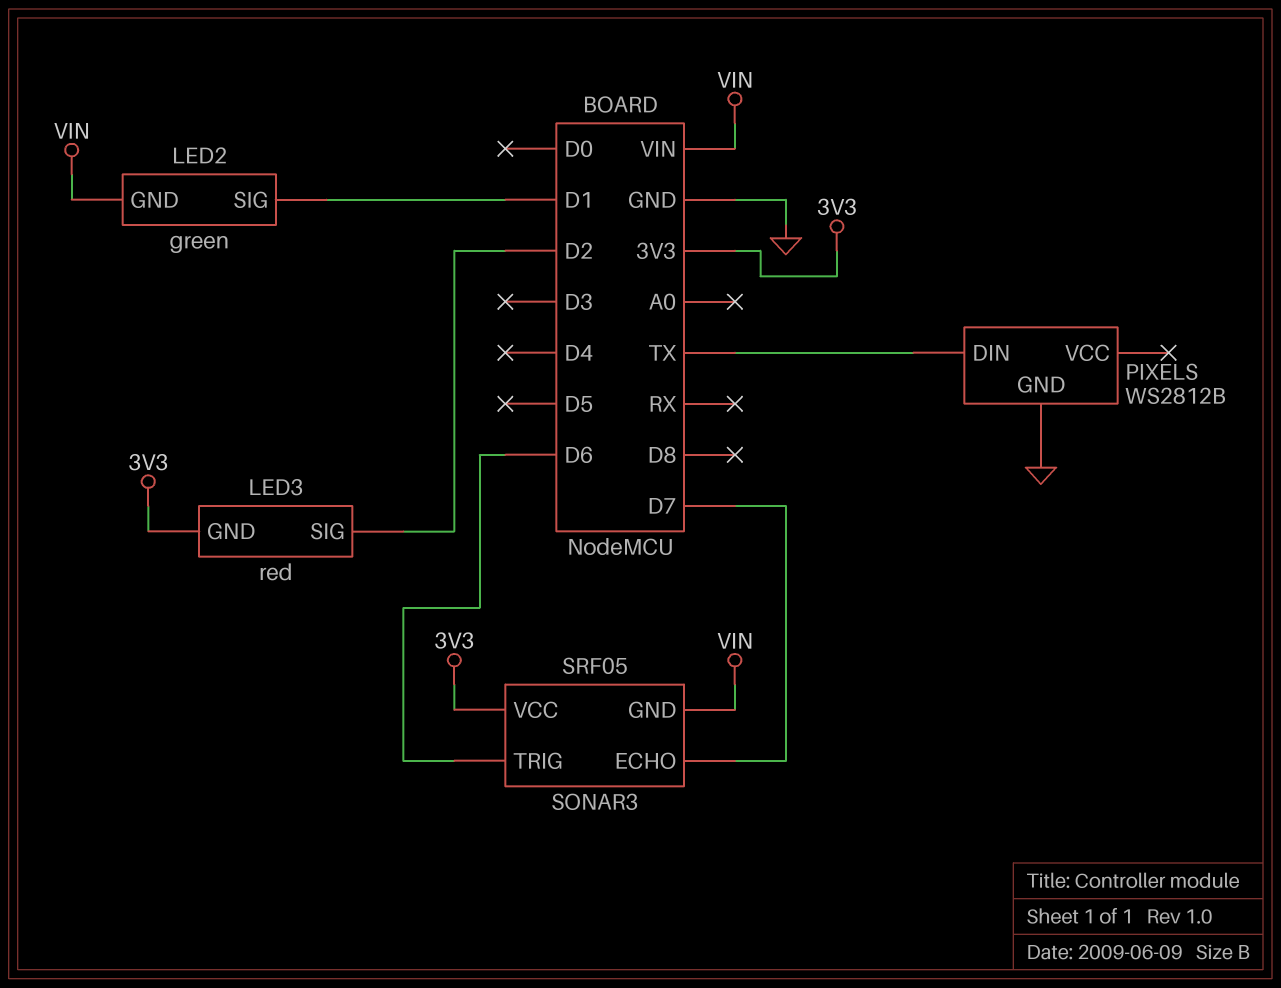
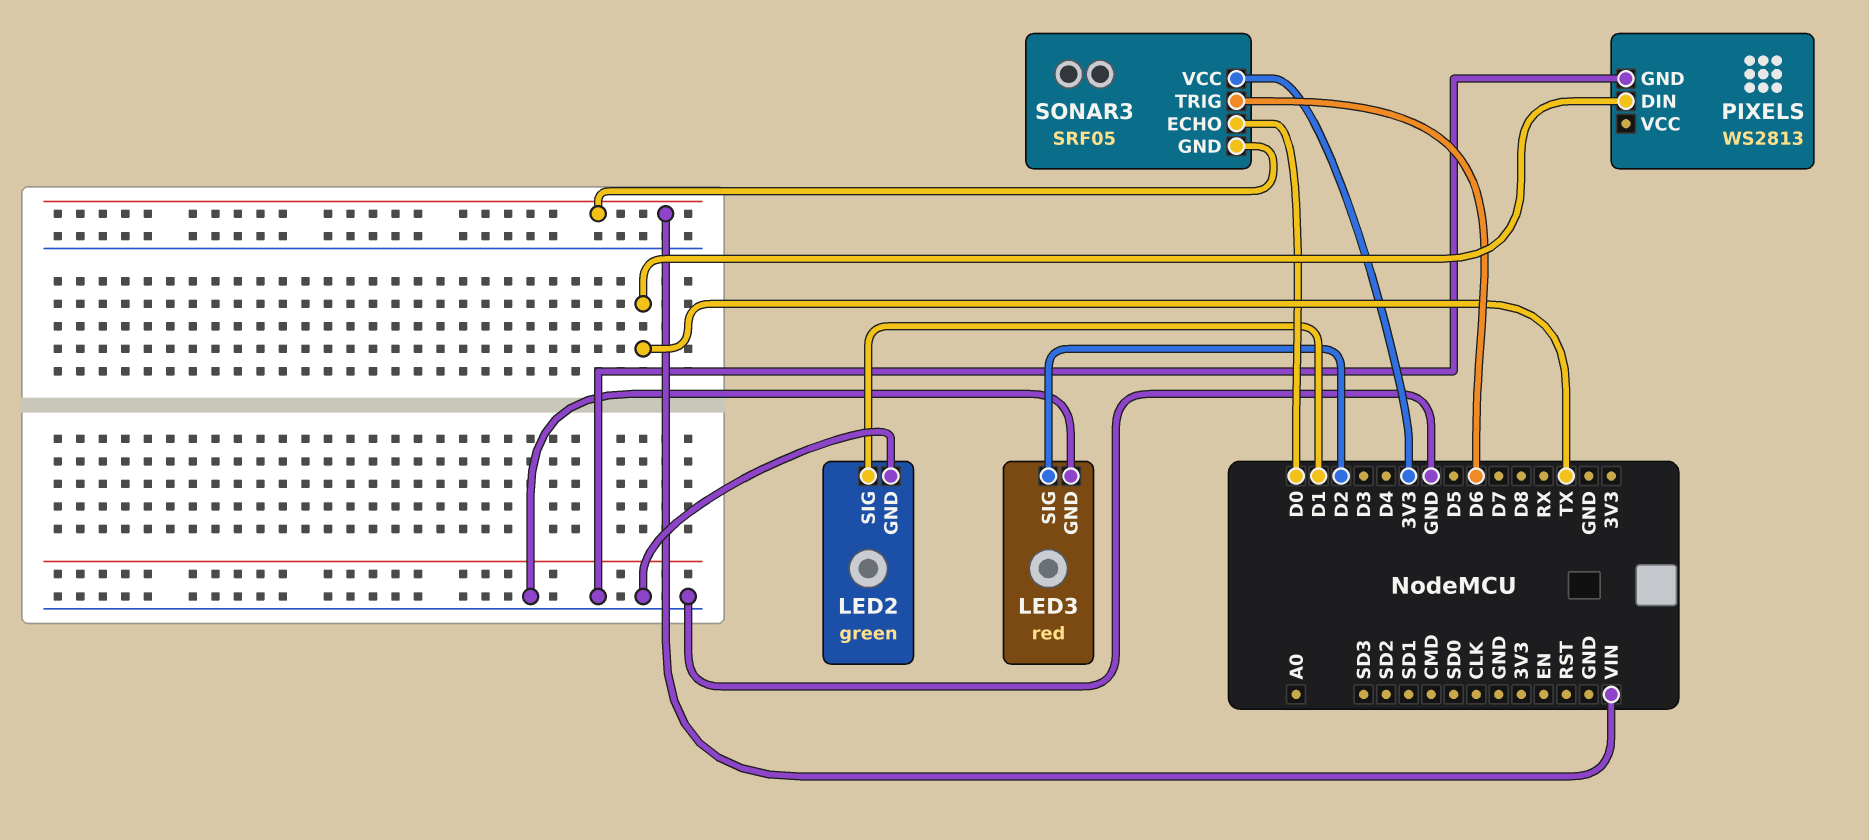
LED2 pin GND: VIN -> GND
LED3 pin GND: 3V3 -> GND
PIXELS: WS2812B -> WS2813
SONAR3 pin ECHO: D7 -> D0

